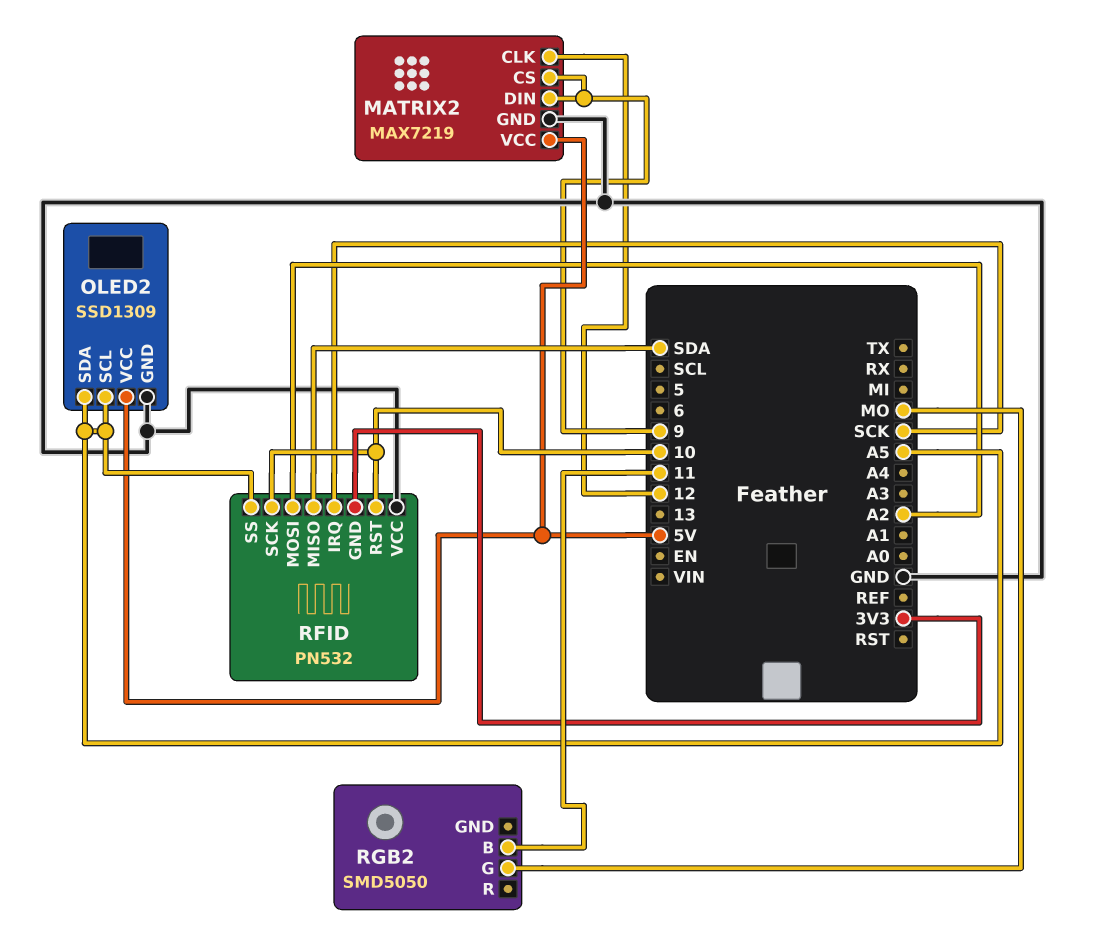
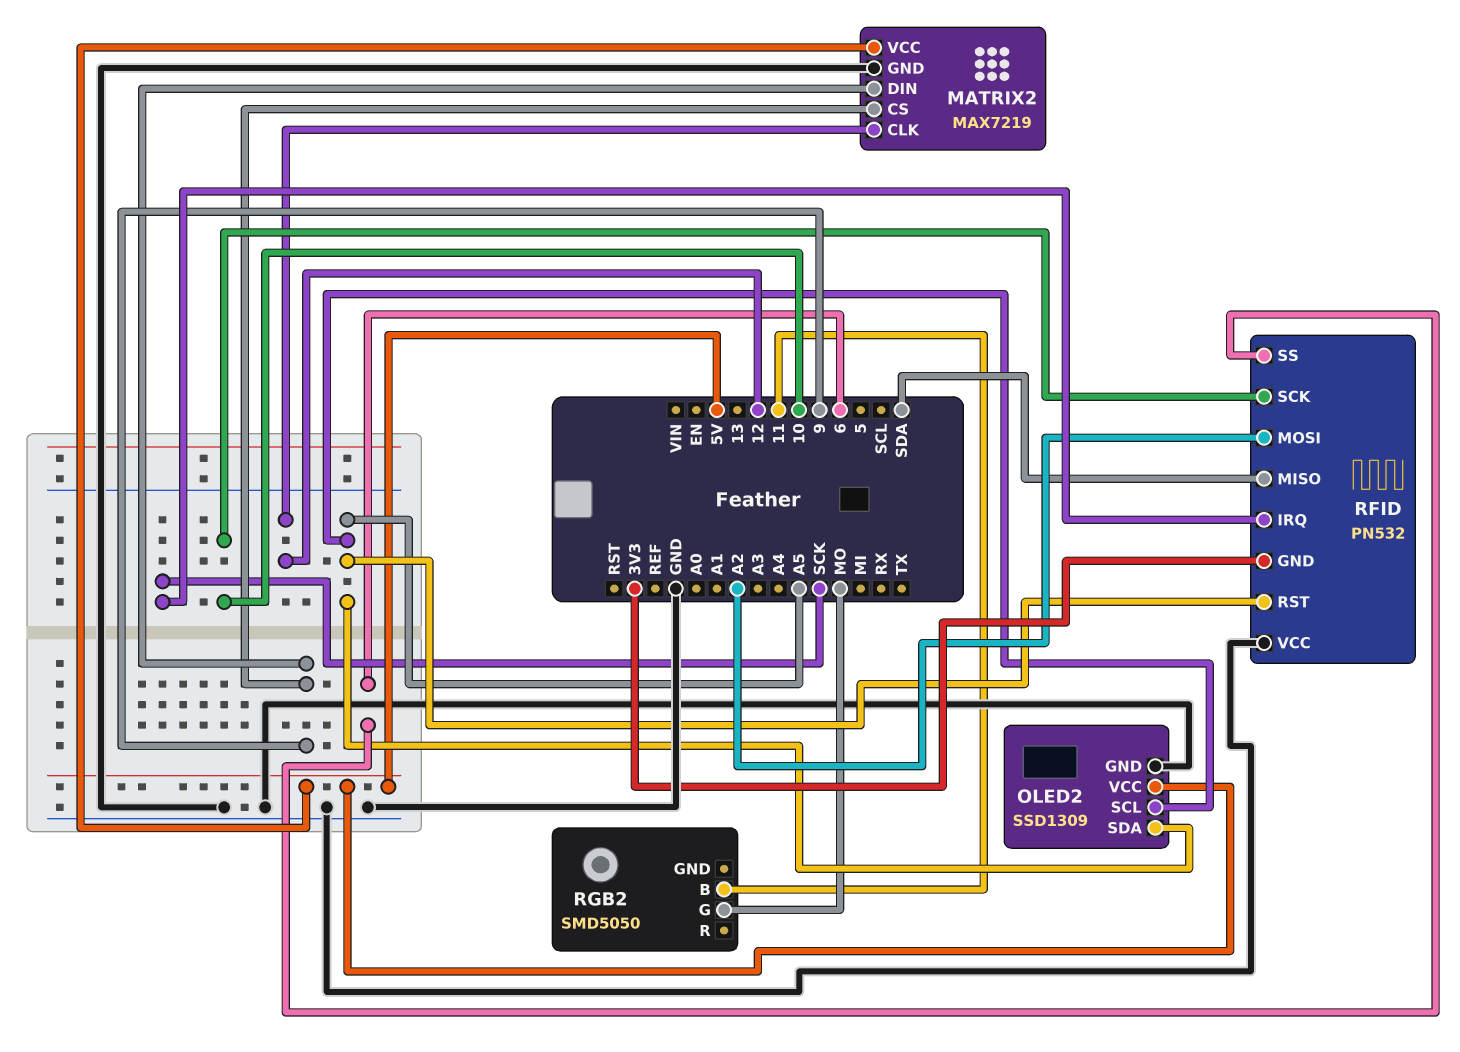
RFID pin RST: 10 -> A5
RFID pin SS: A5 -> 6

